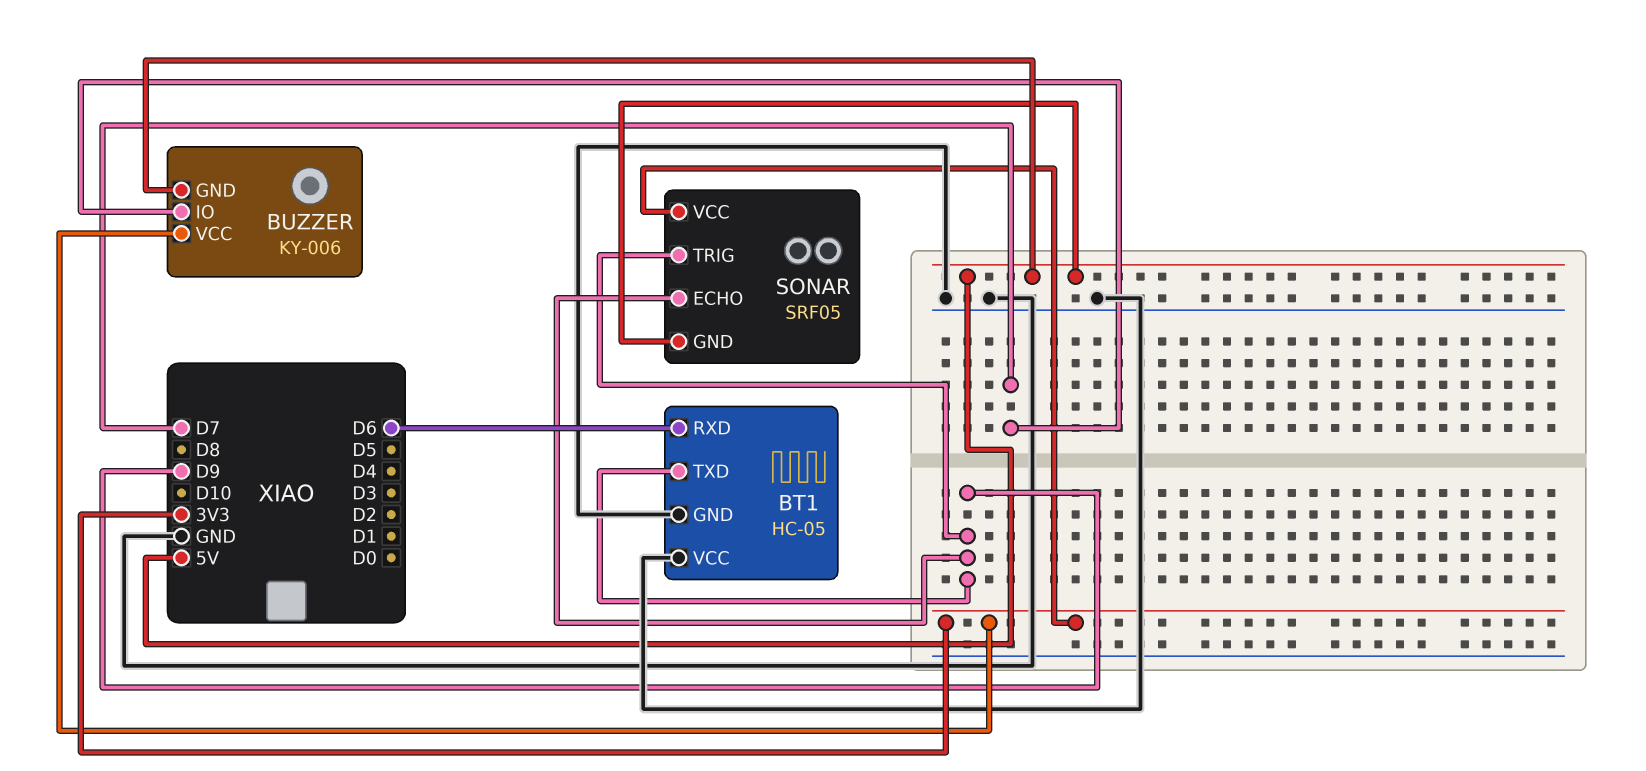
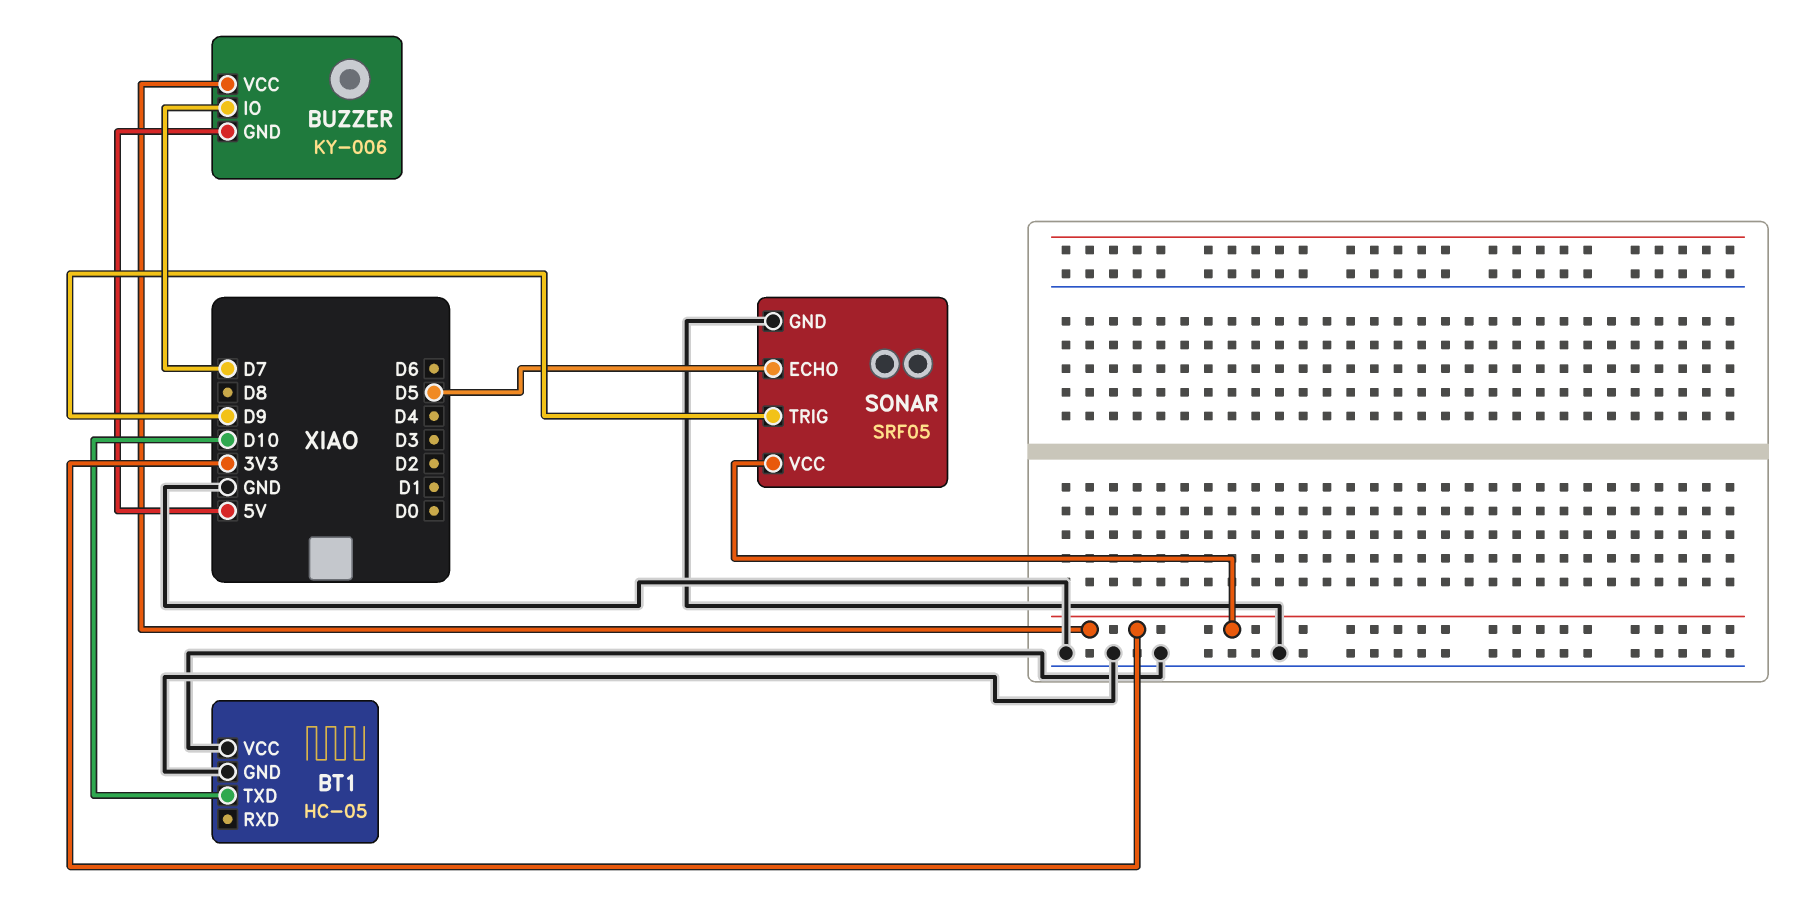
BT1 pin RXD: D6 -> none
BT1 pin TXD: D9 -> D10
SONAR pin ECHO: D9 -> D5
SONAR pin GND: 5V -> GND

